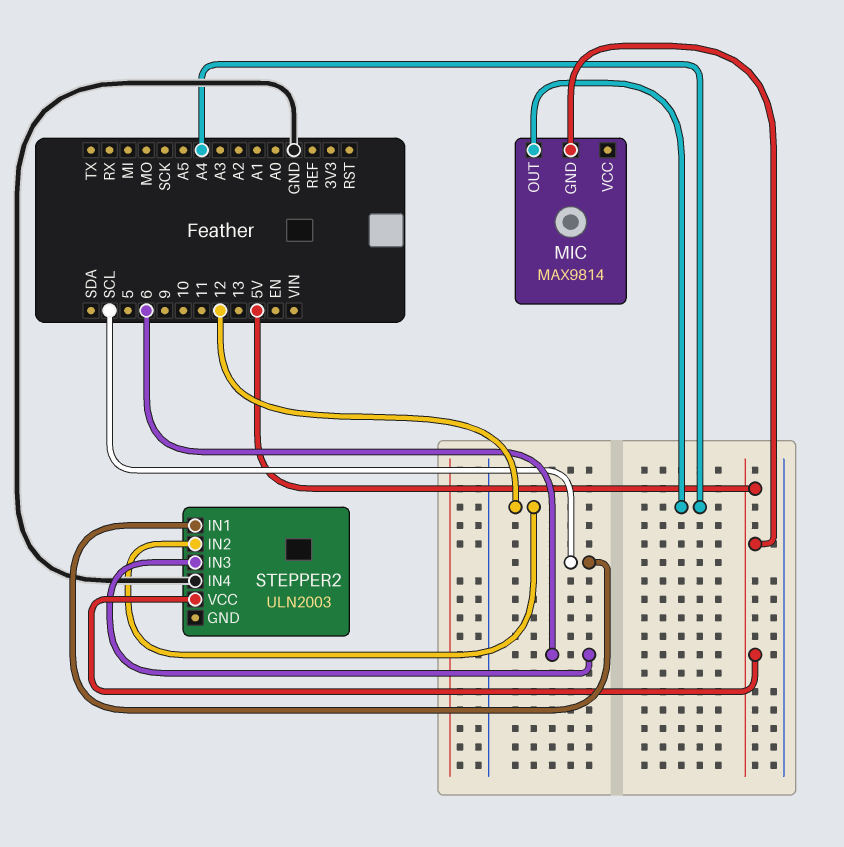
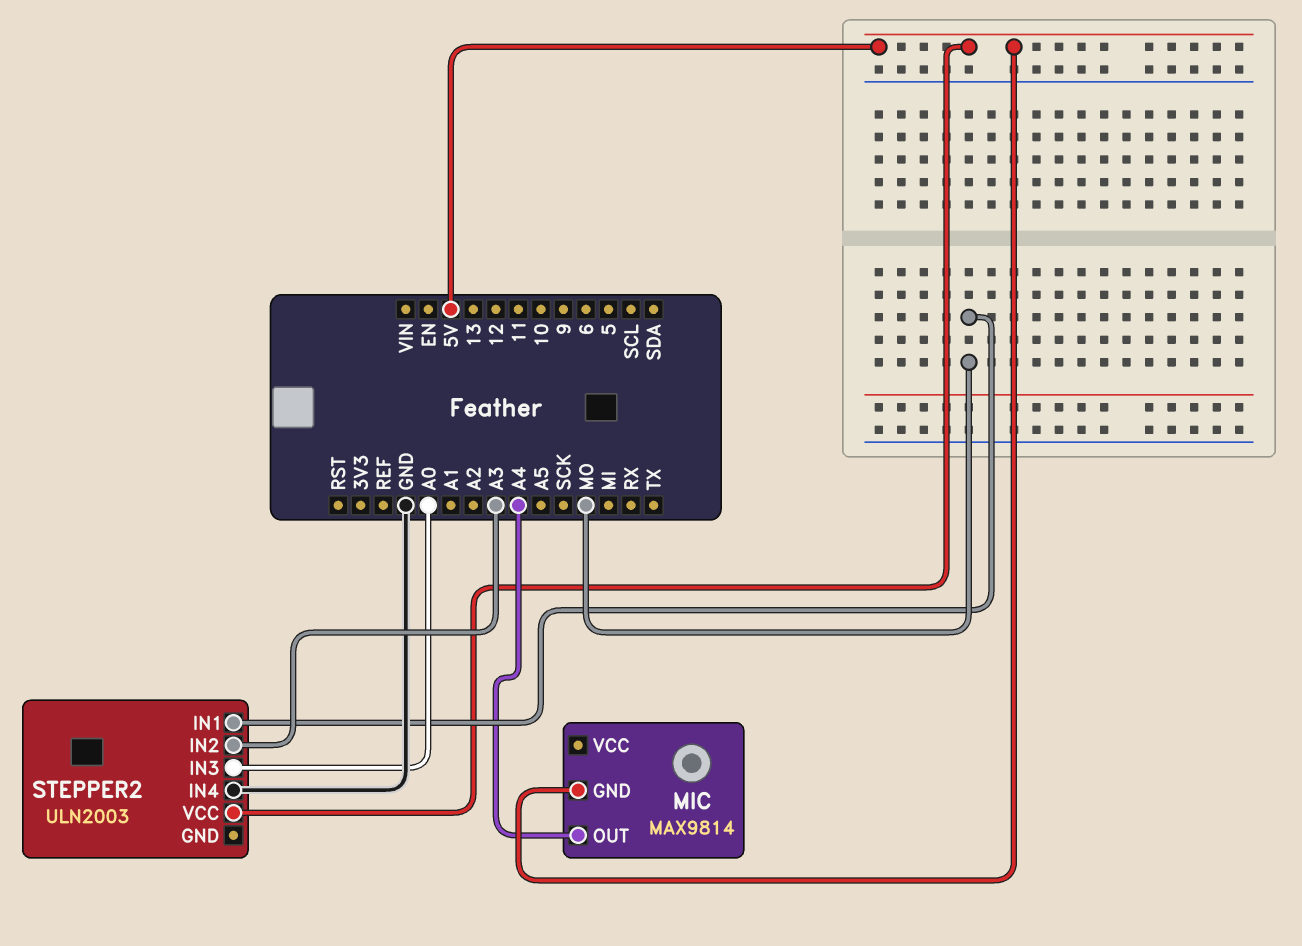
STEPPER2 pin IN1: SCL -> MO
STEPPER2 pin IN2: 12 -> A3
STEPPER2 pin IN3: 6 -> A0

